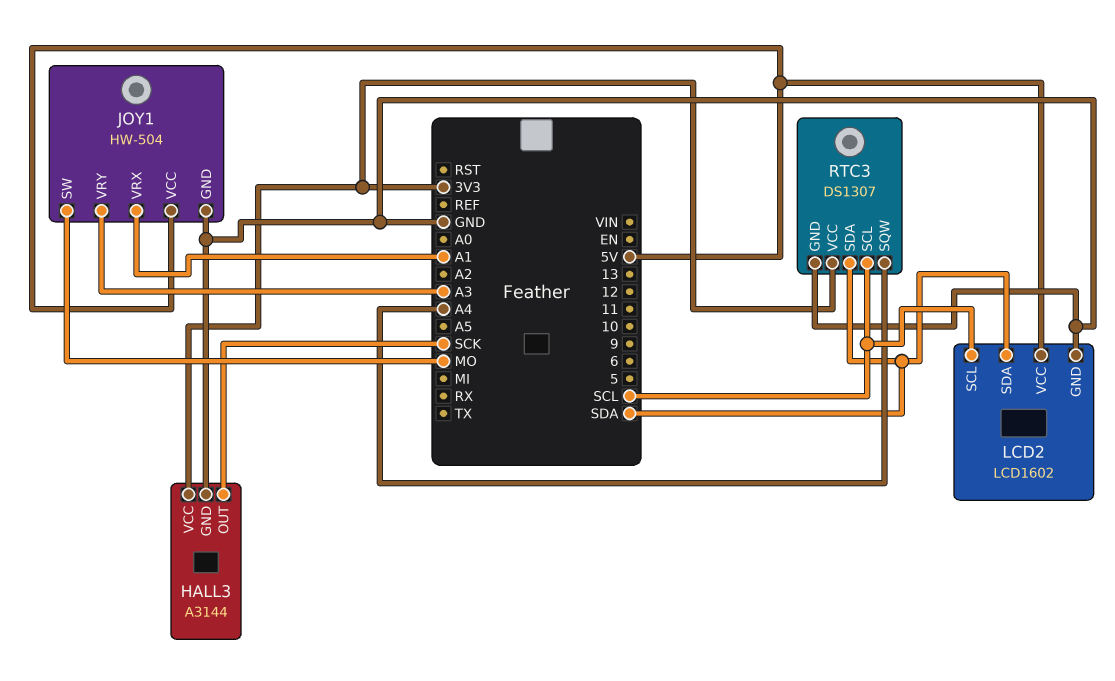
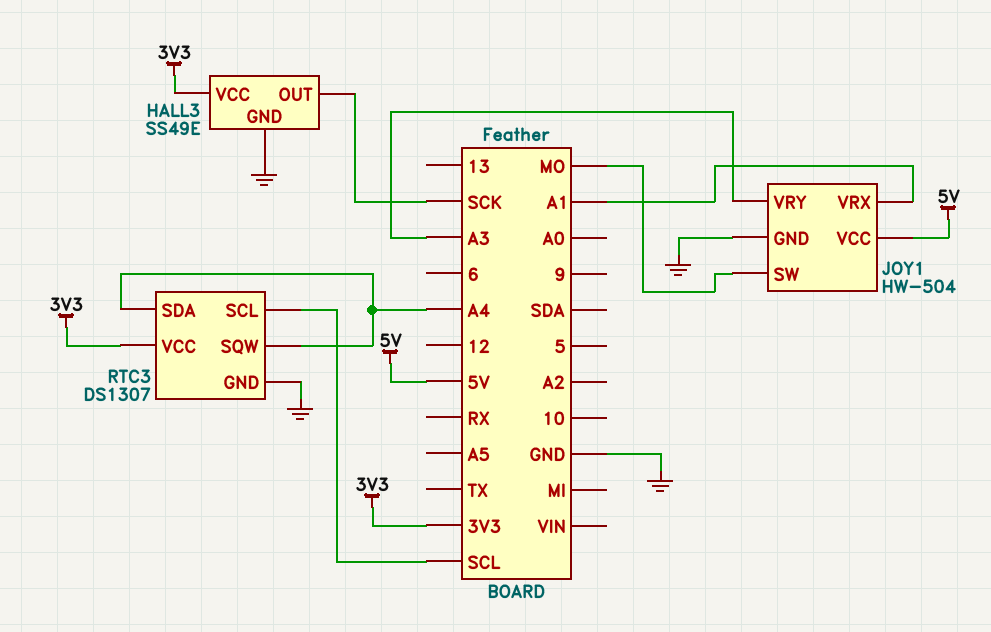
HALL3: A3144 -> SS49E
LCD2: LCD1602 -> none
LCD2 pin GND: GND -> none
LCD2 pin SCL: SCL -> none
LCD2 pin SDA: SDA -> none
LCD2 pin VCC: 5V -> none
RTC3 pin SDA: SDA -> A4

